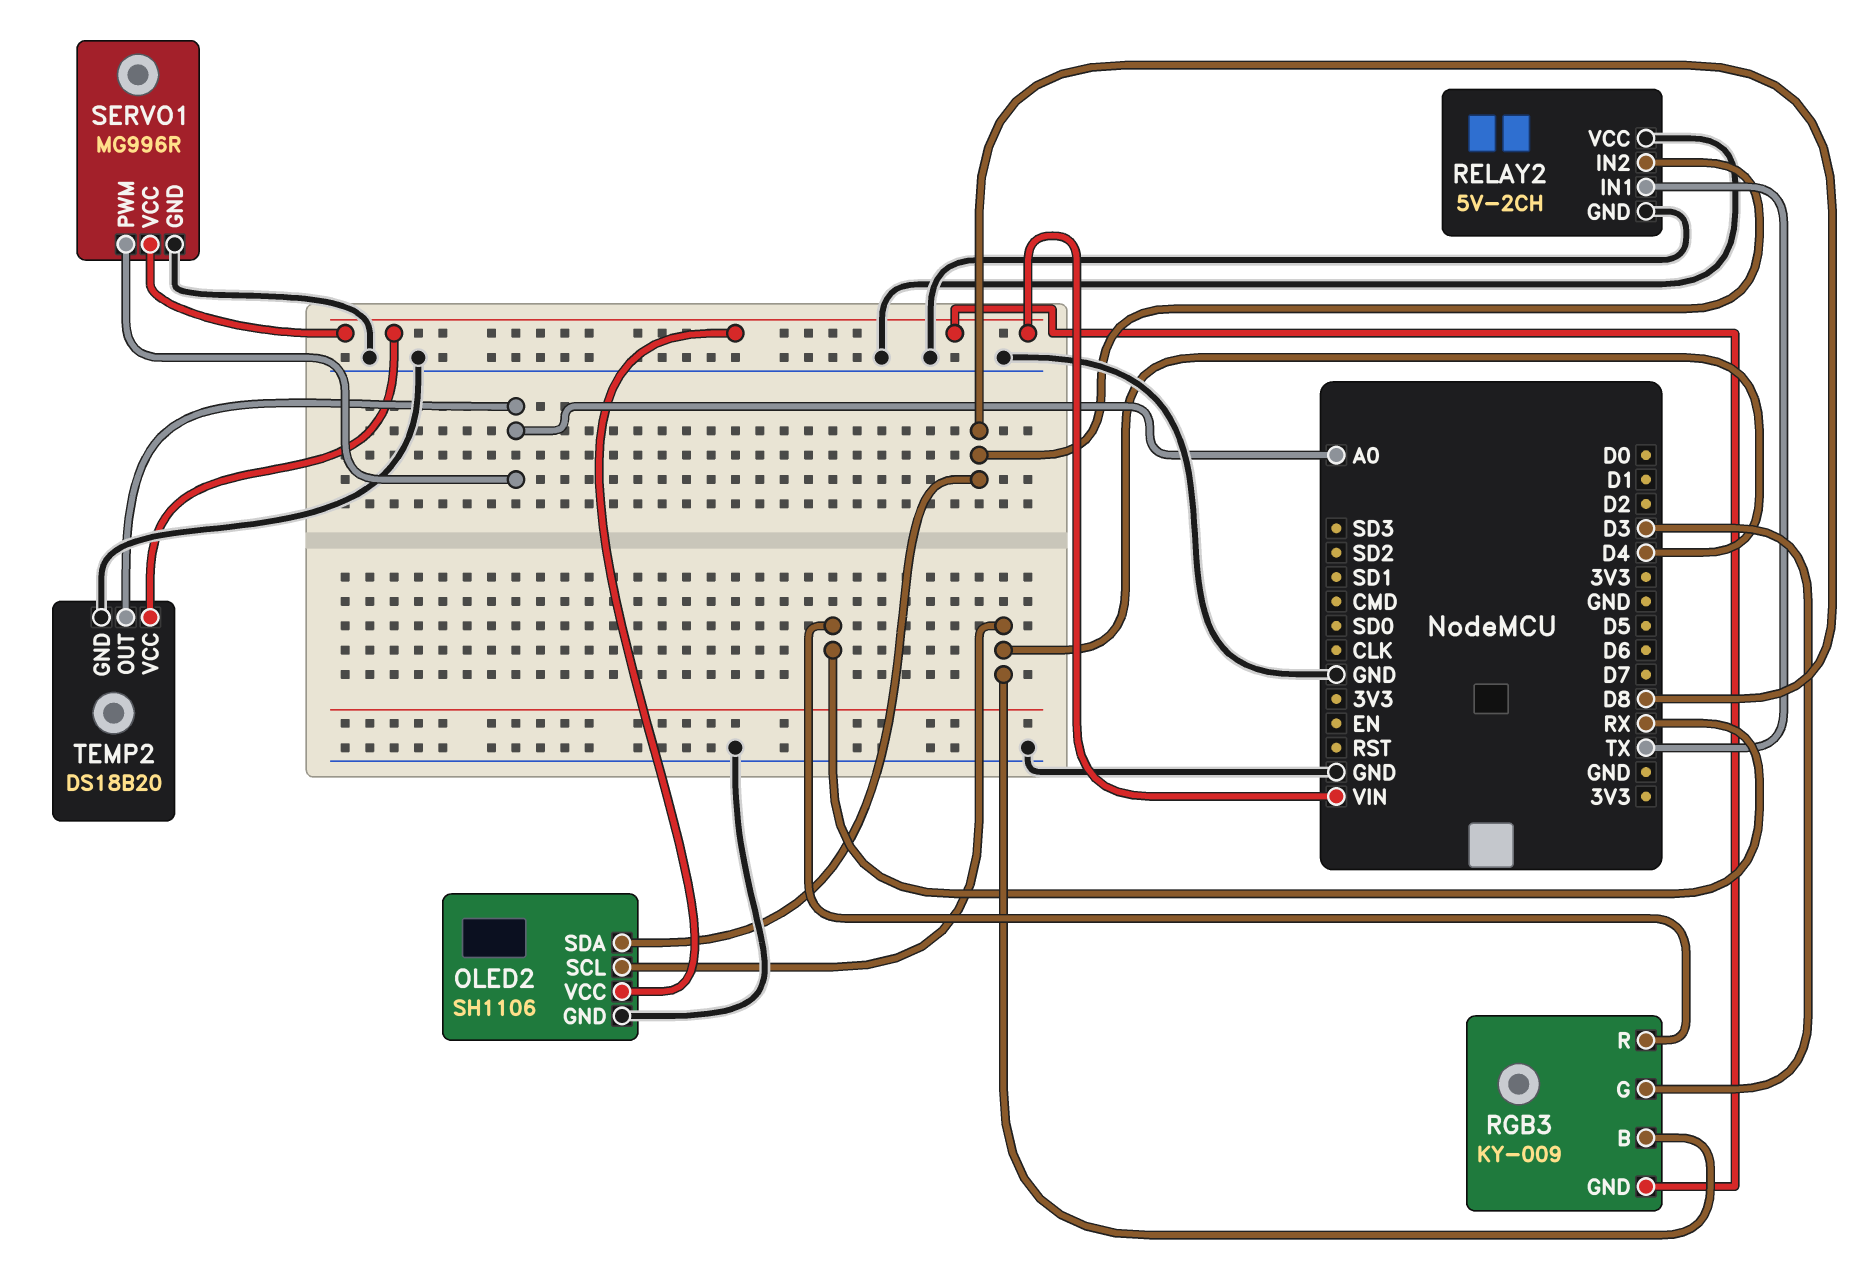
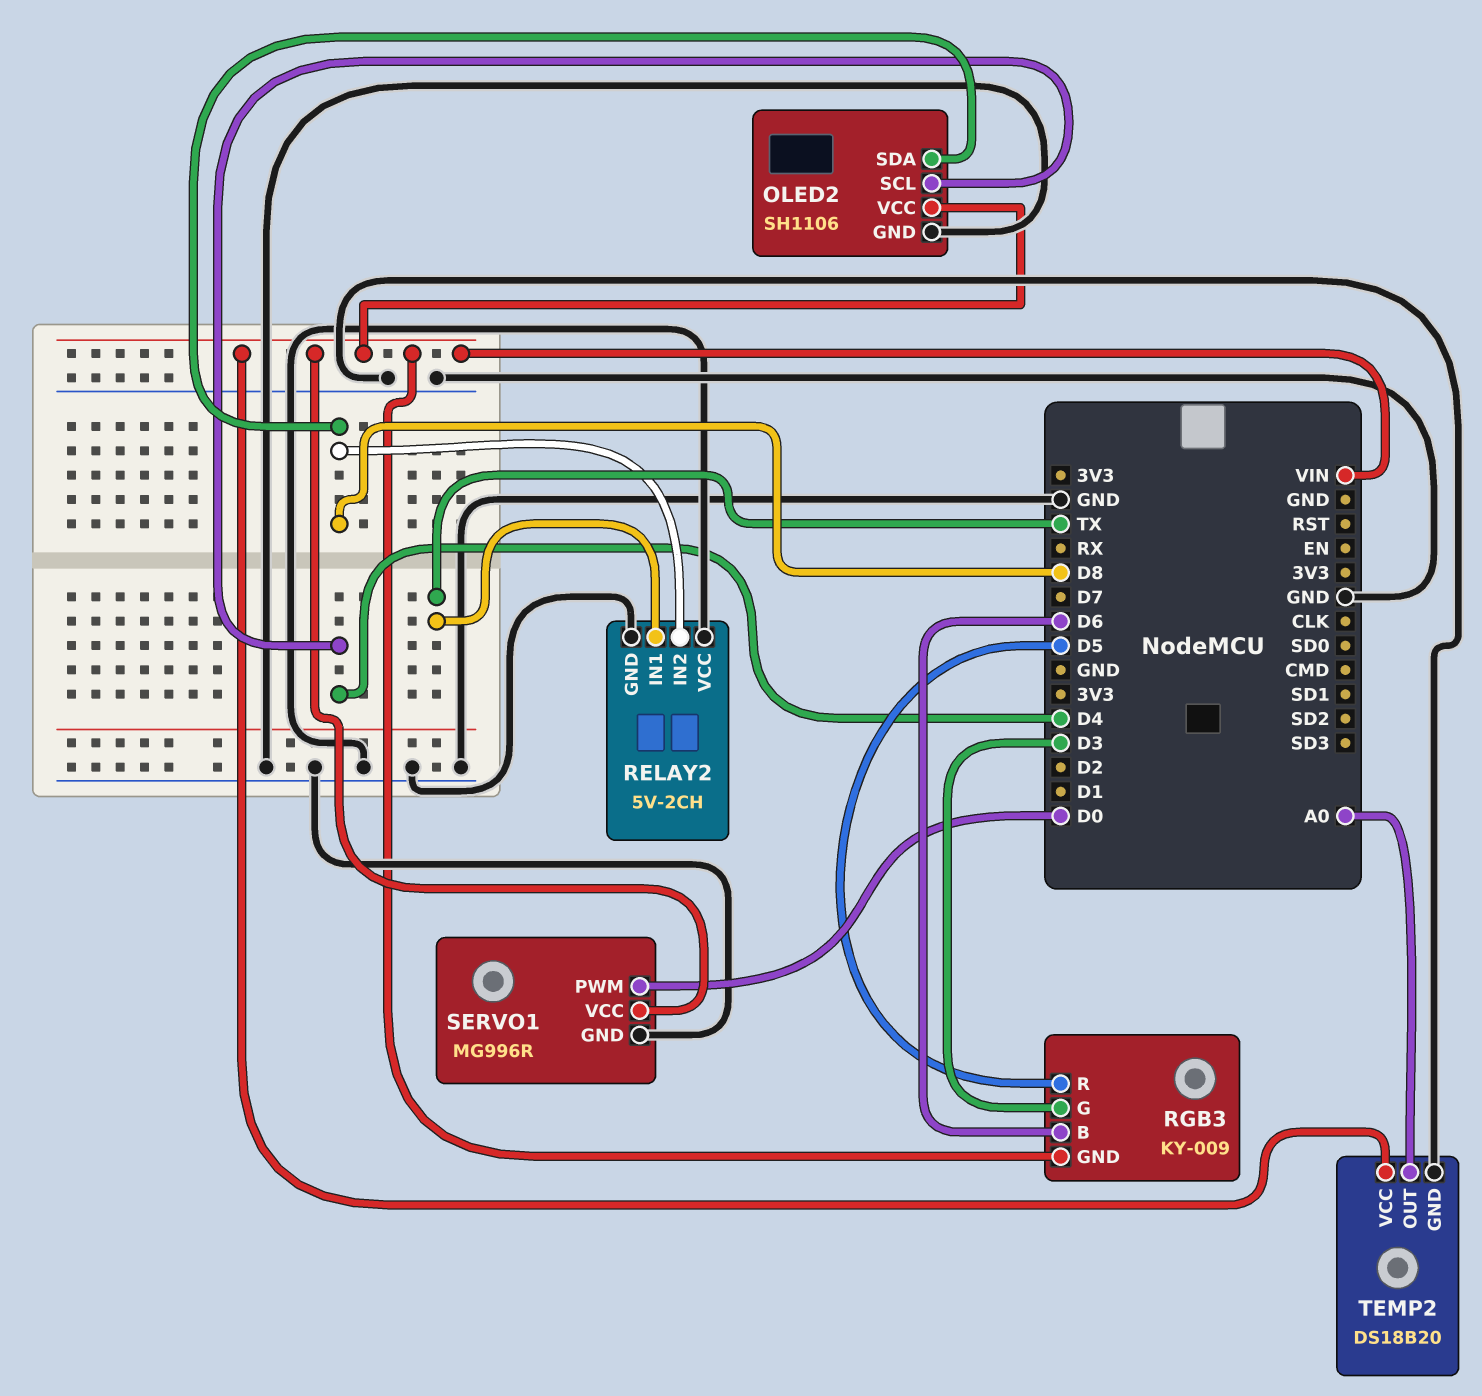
RGB3 pin B: D4 -> D6
RGB3 pin R: RX -> D5
SERVO1 pin PWM: A0 -> D0

